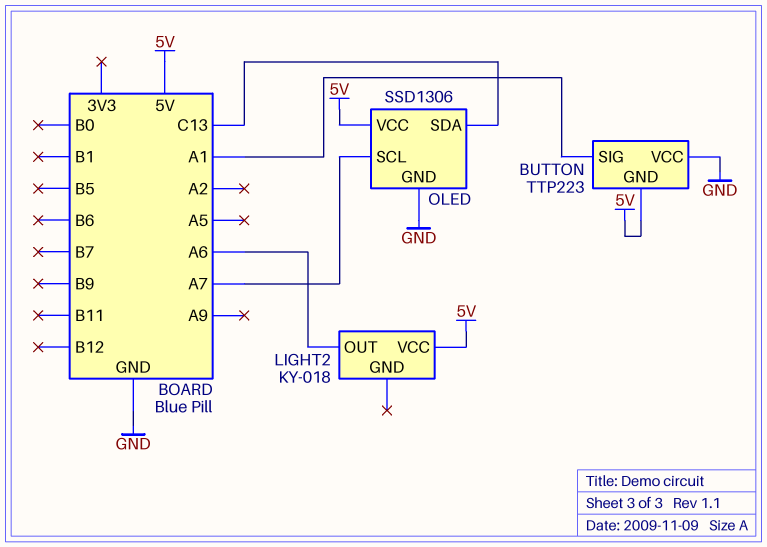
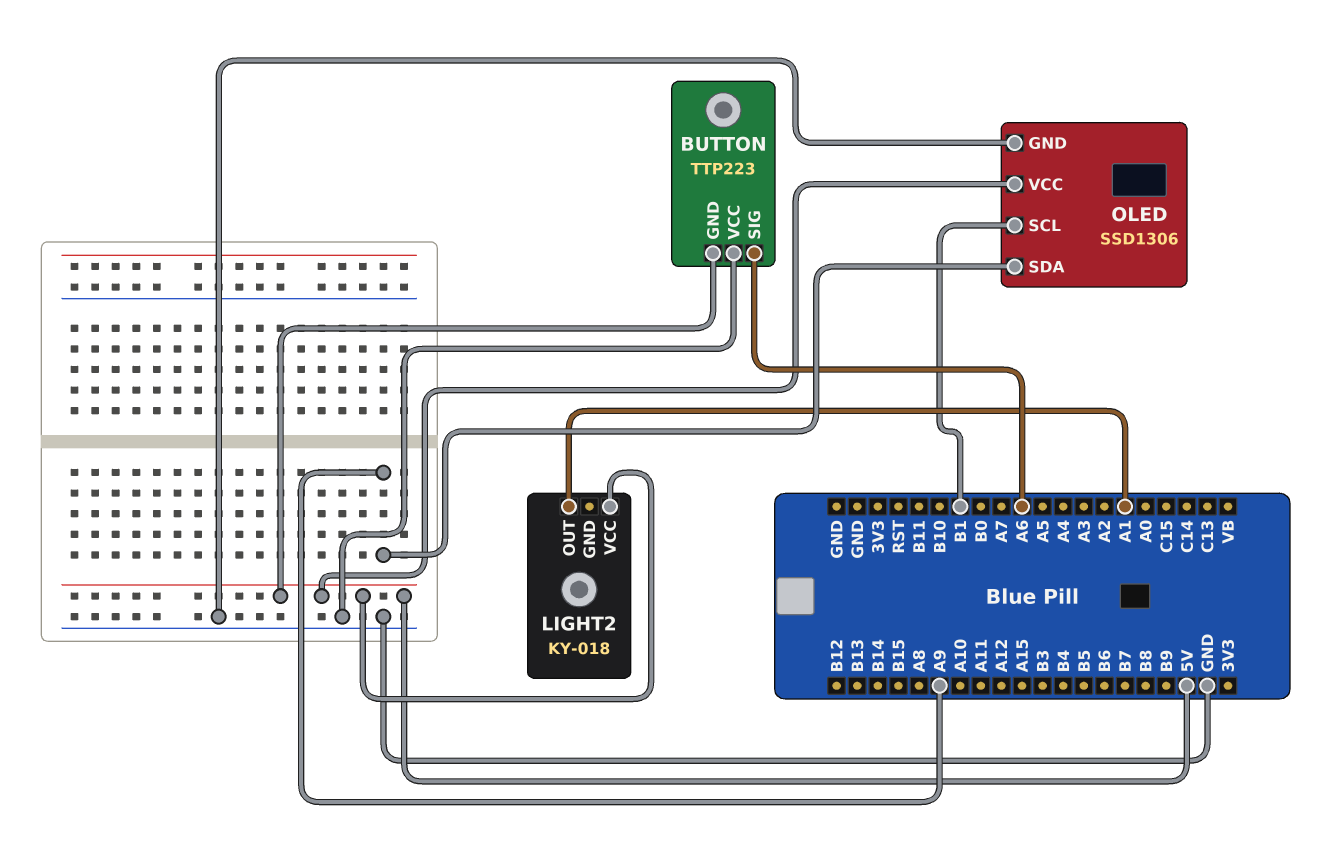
BUTTON pin SIG: A1 -> A6
LIGHT2 pin OUT: A6 -> A1
OLED pin SCL: A7 -> B1
OLED pin SDA: C13 -> A9

